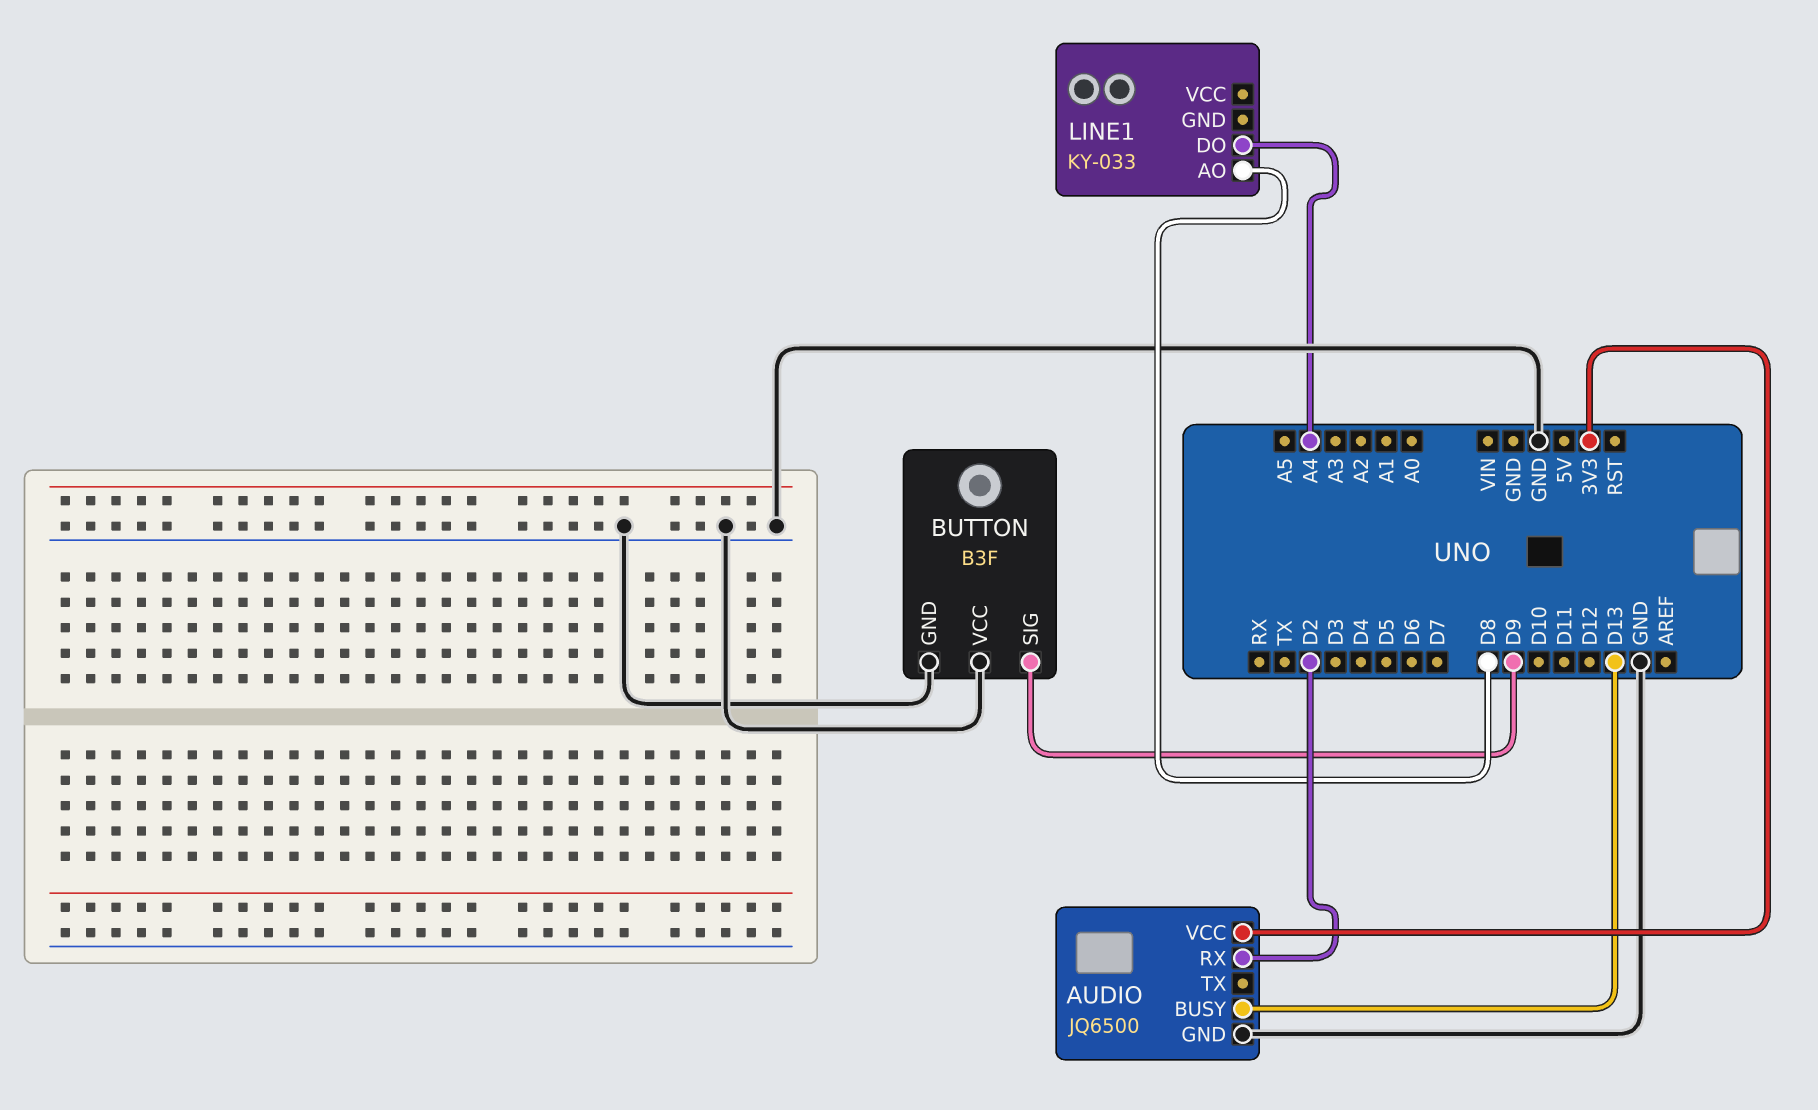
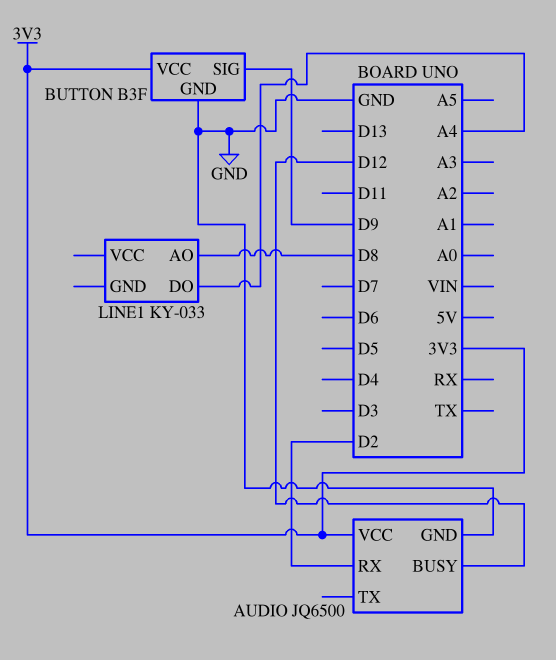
AUDIO pin BUSY: D13 -> D12
BUTTON pin VCC: GND -> 3V3

